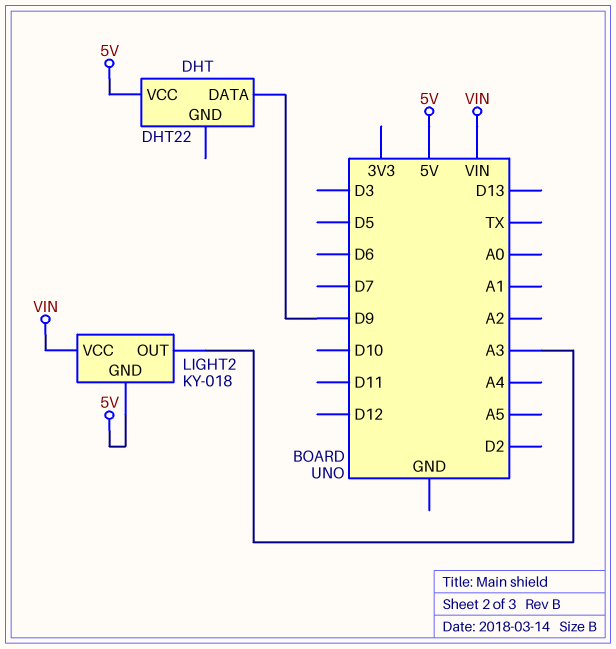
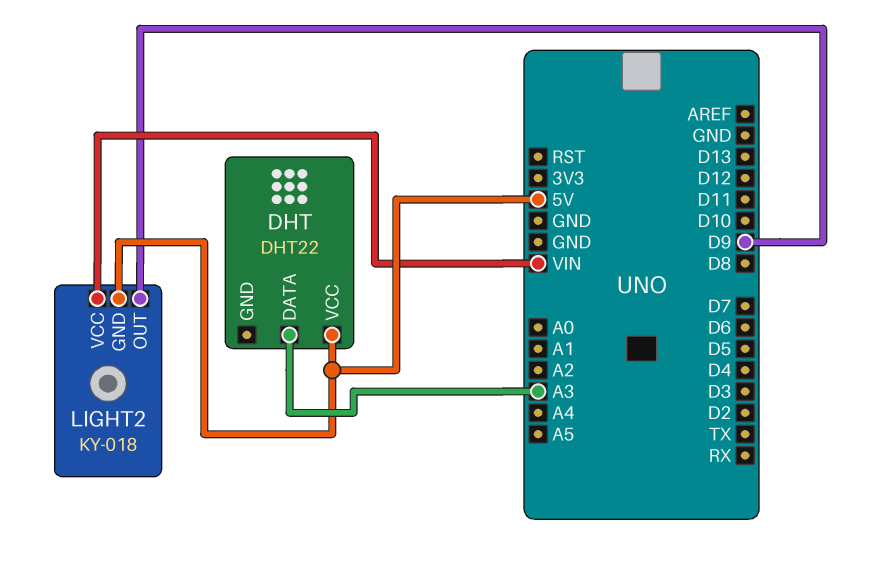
DHT pin DATA: D9 -> A3
LIGHT2 pin OUT: A3 -> D9

